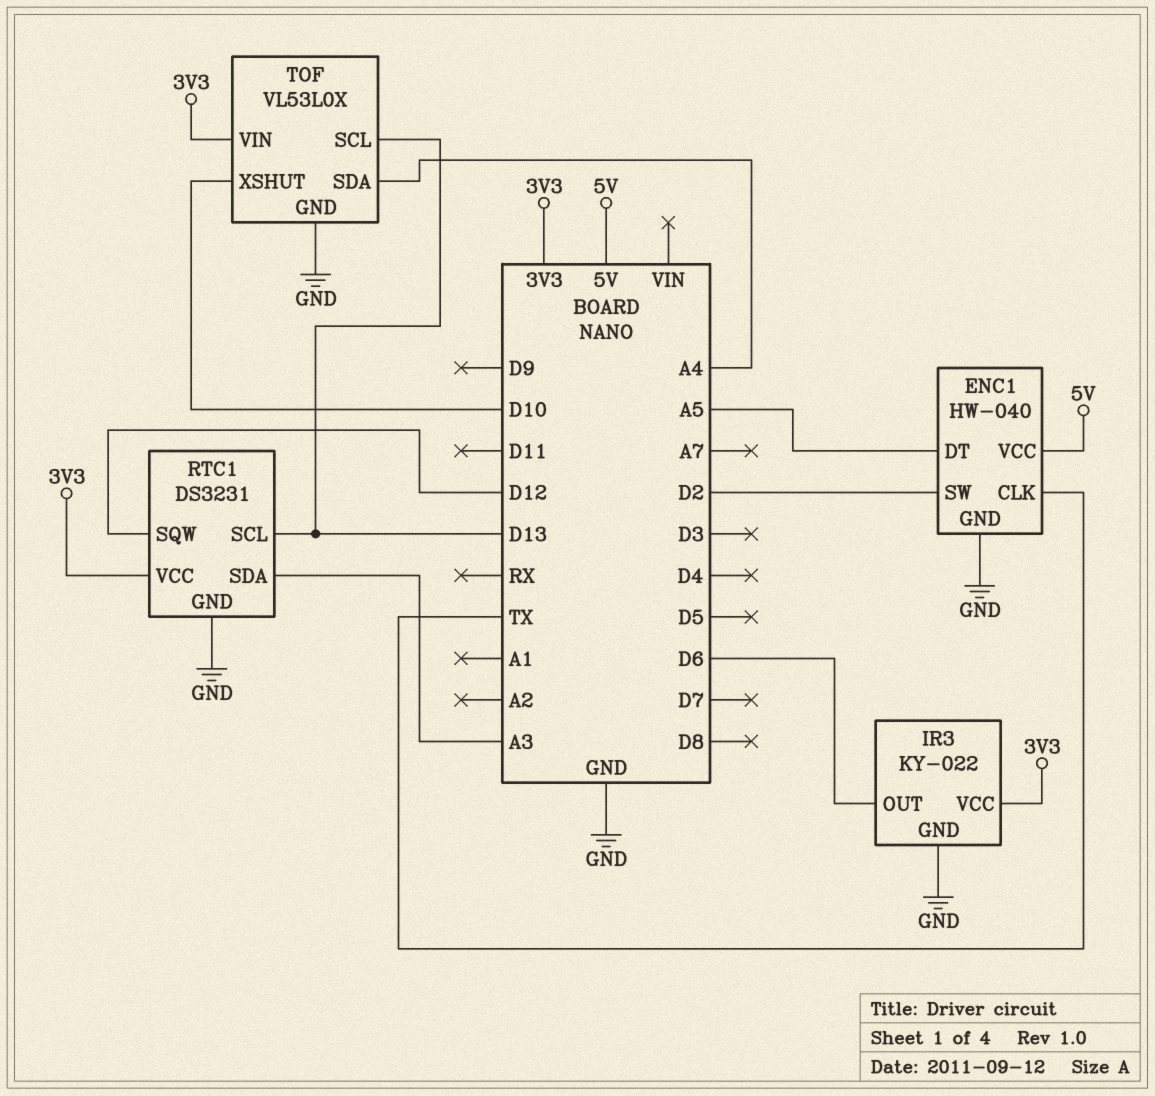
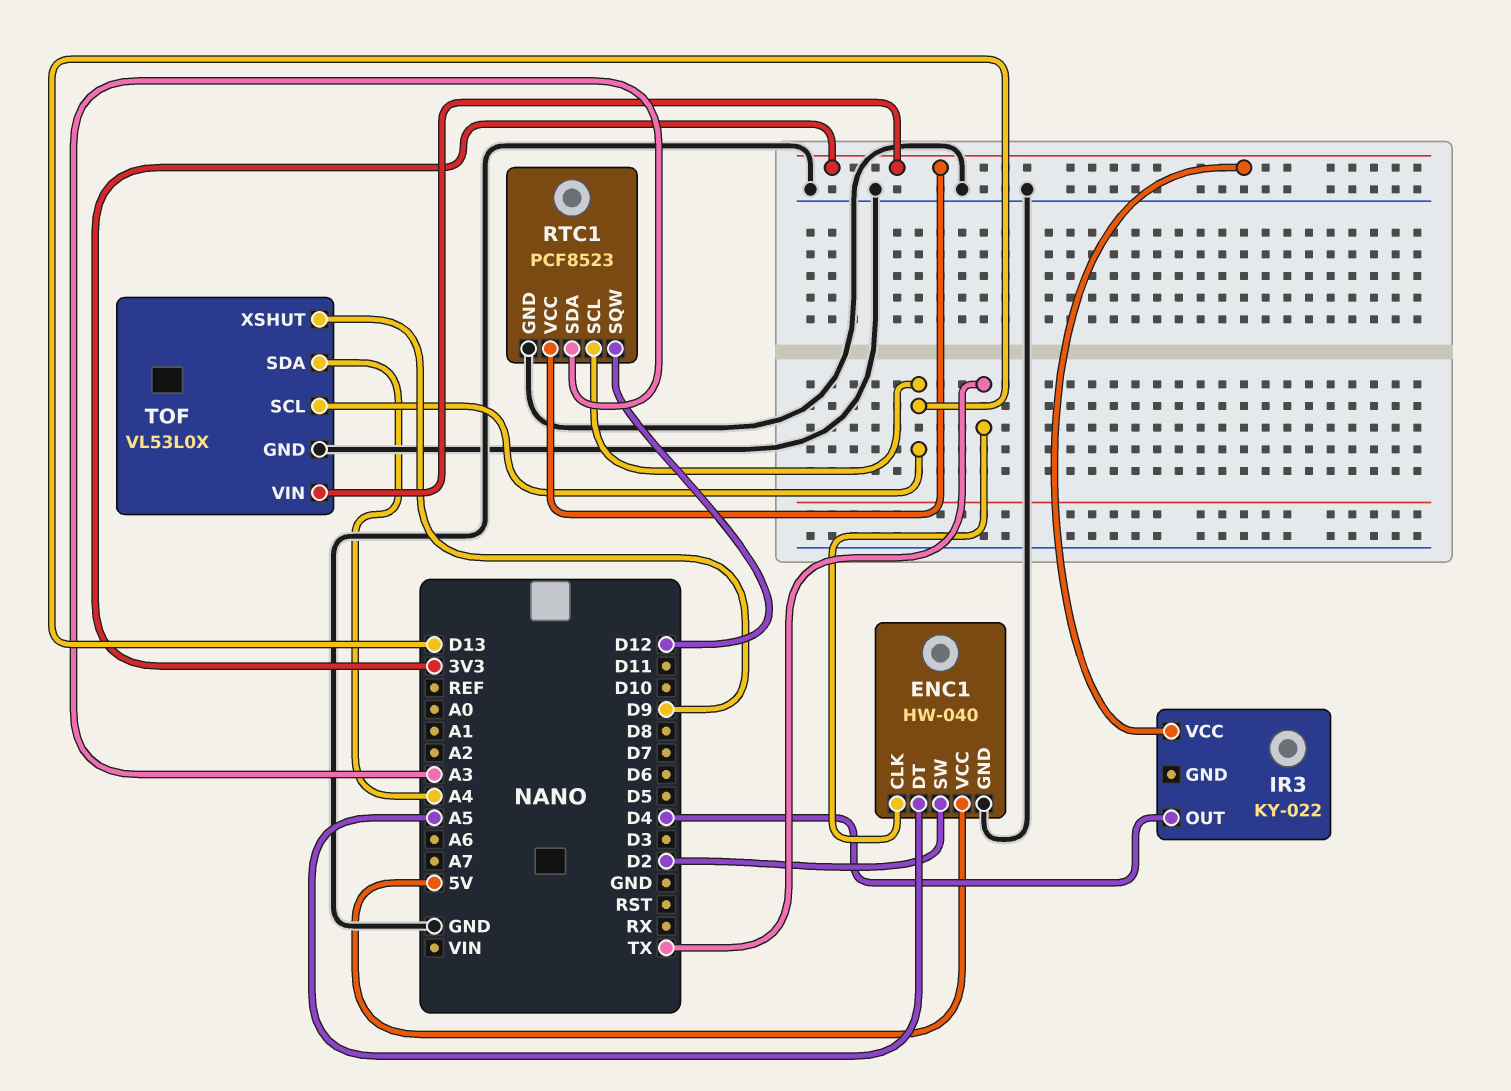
IR3 pin GND: GND -> none
IR3 pin OUT: D6 -> D4
RTC1: DS3231 -> PCF8523
TOF pin XSHUT: D10 -> D9

